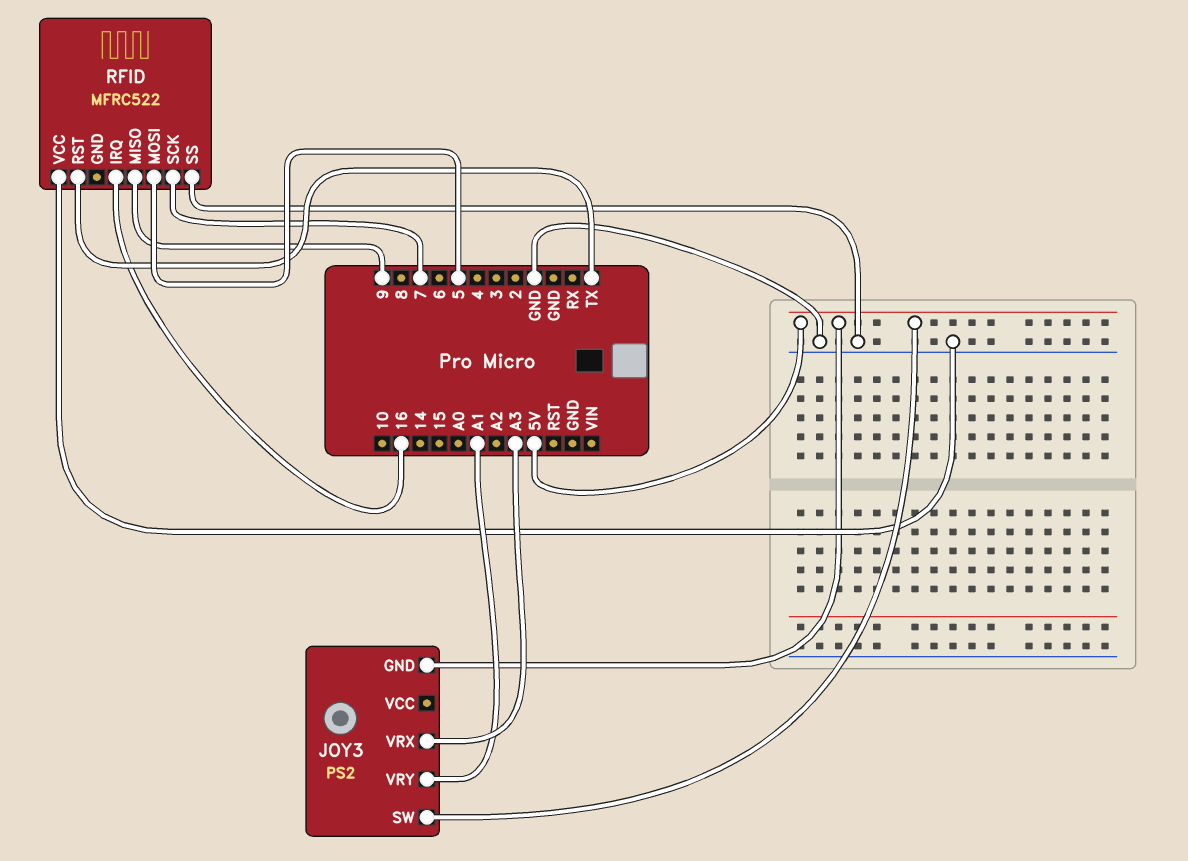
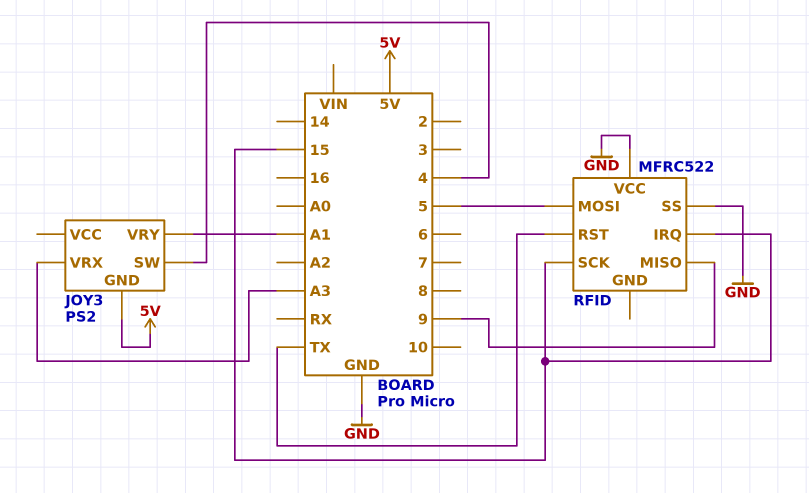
JOY3 pin SW: 5V -> 4
RFID pin IRQ: 16 -> 15
RFID pin SCK: 7 -> 15

